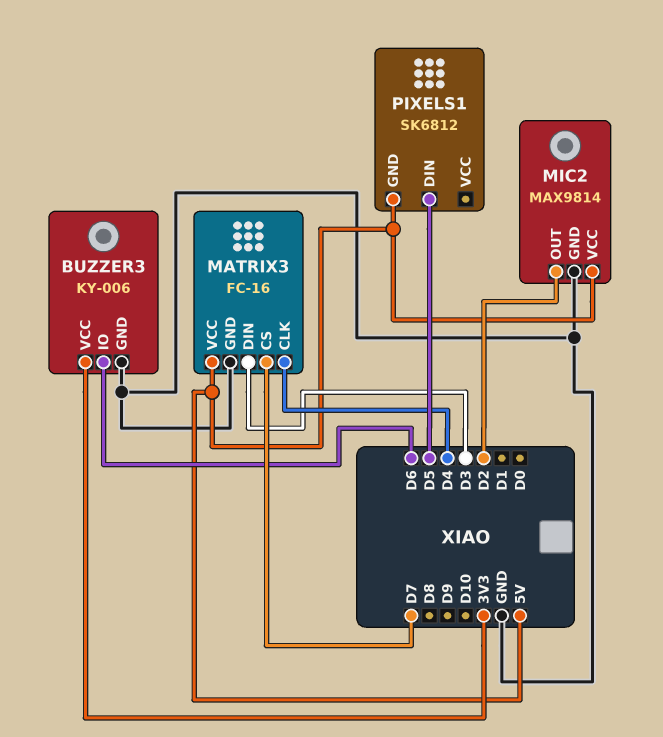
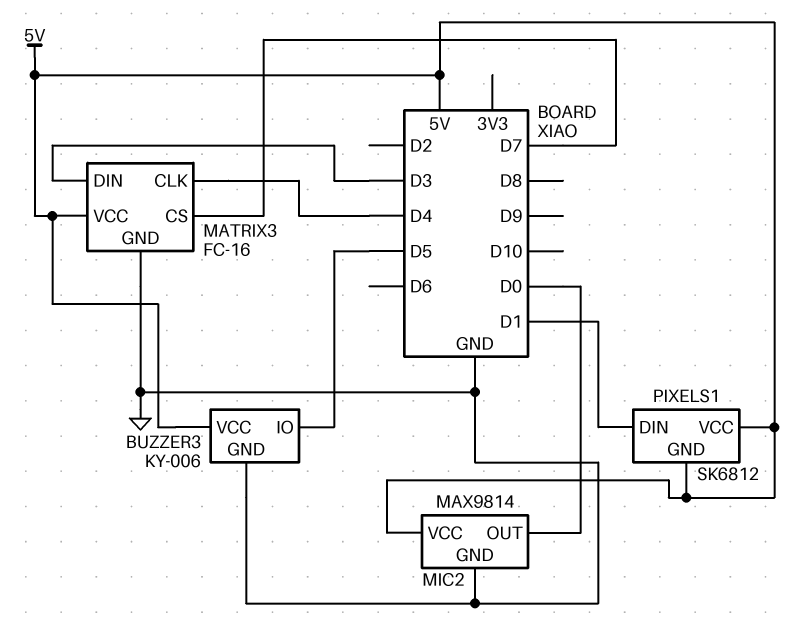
BUZZER3 pin IO: D6 -> D5
BUZZER3 pin VCC: 3V3 -> 5V
MIC2 pin OUT: D2 -> D0
PIXELS1 pin DIN: D5 -> D1
PIXELS1 pin VCC: none -> 5V

